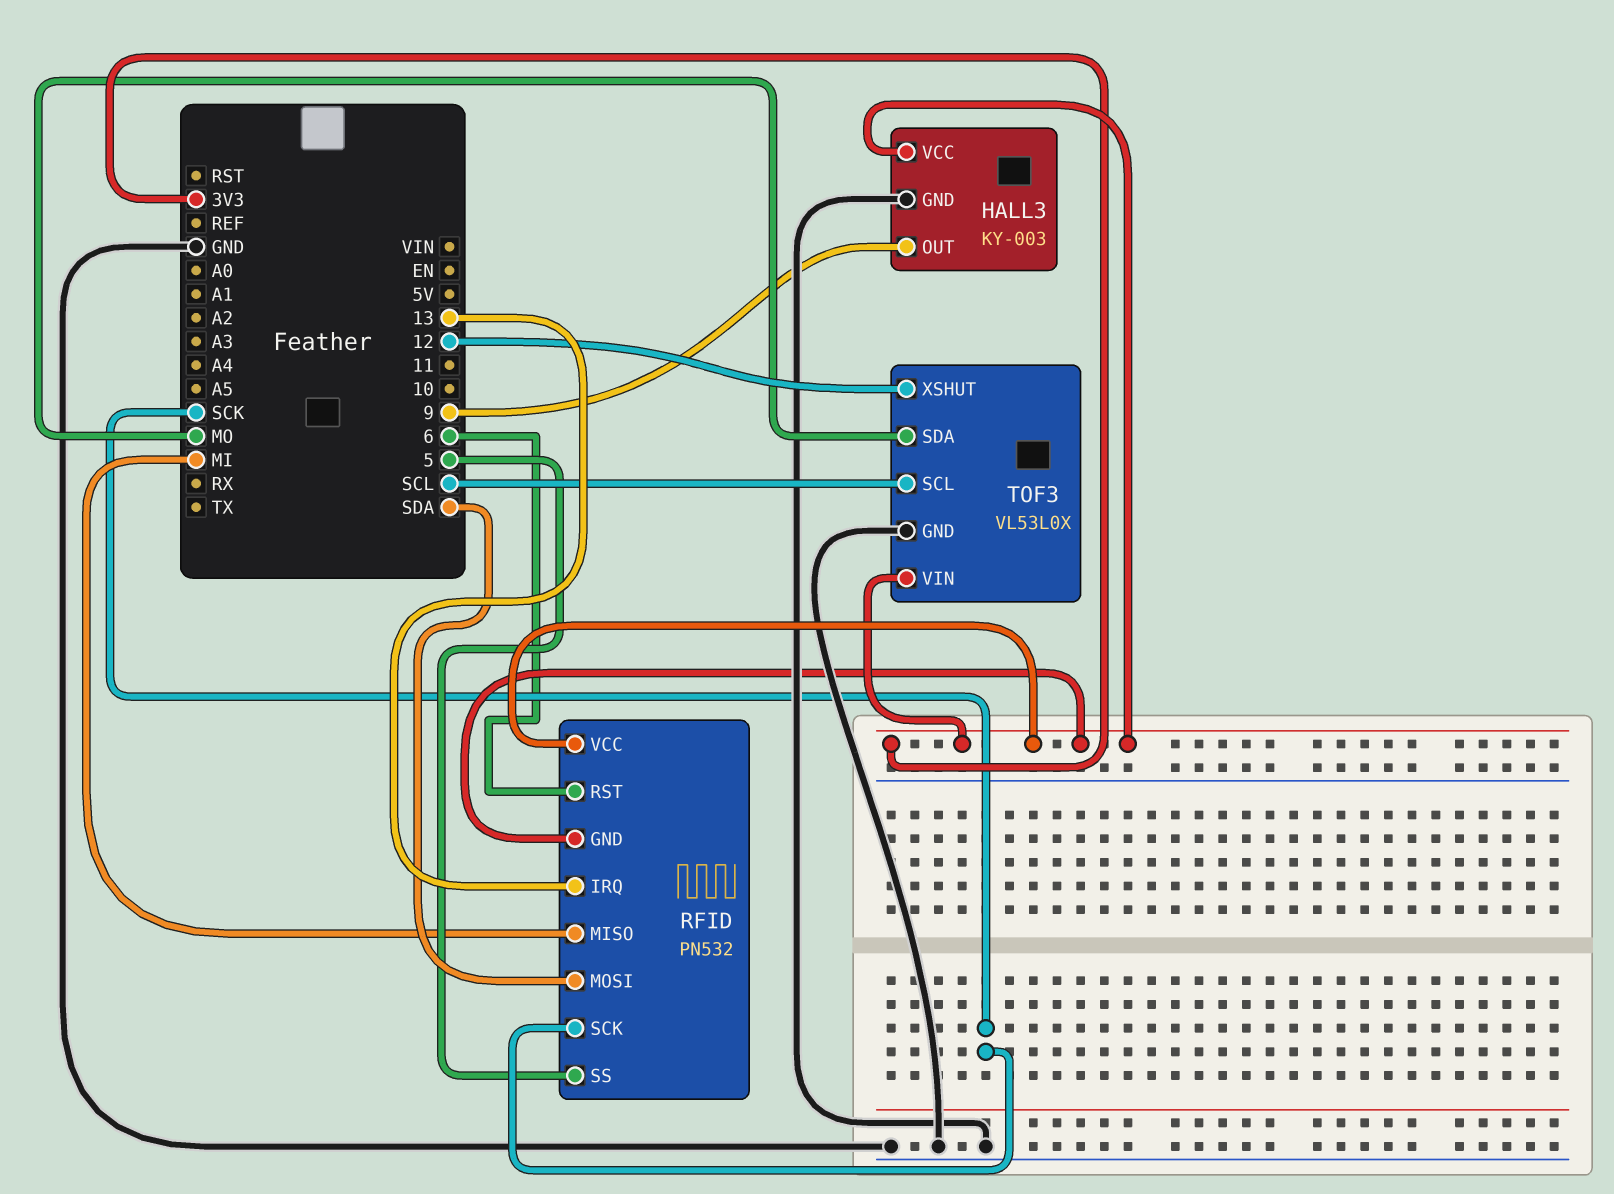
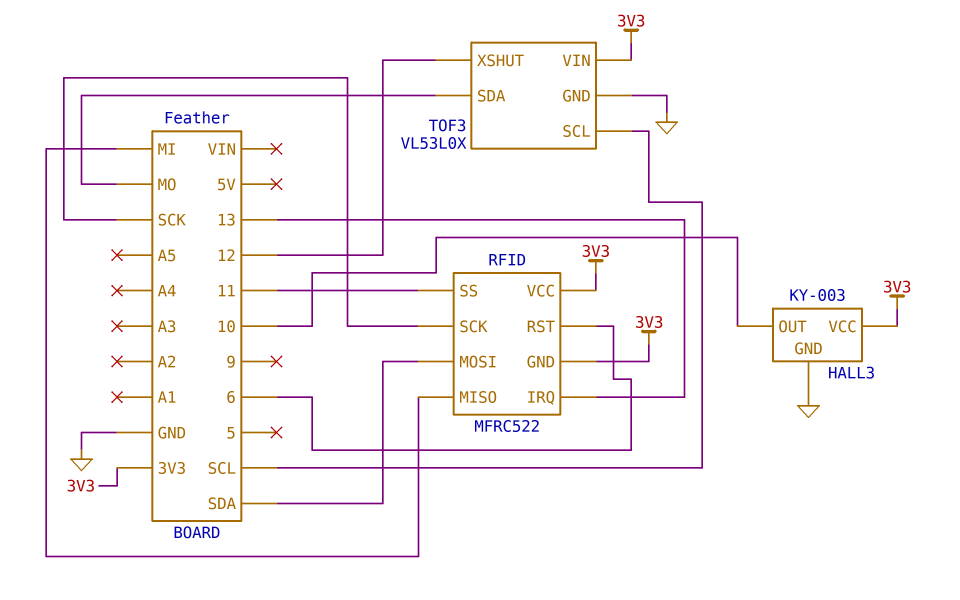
HALL3 pin OUT: 9 -> 10
RFID: PN532 -> MFRC522
RFID pin SS: 5 -> 11

